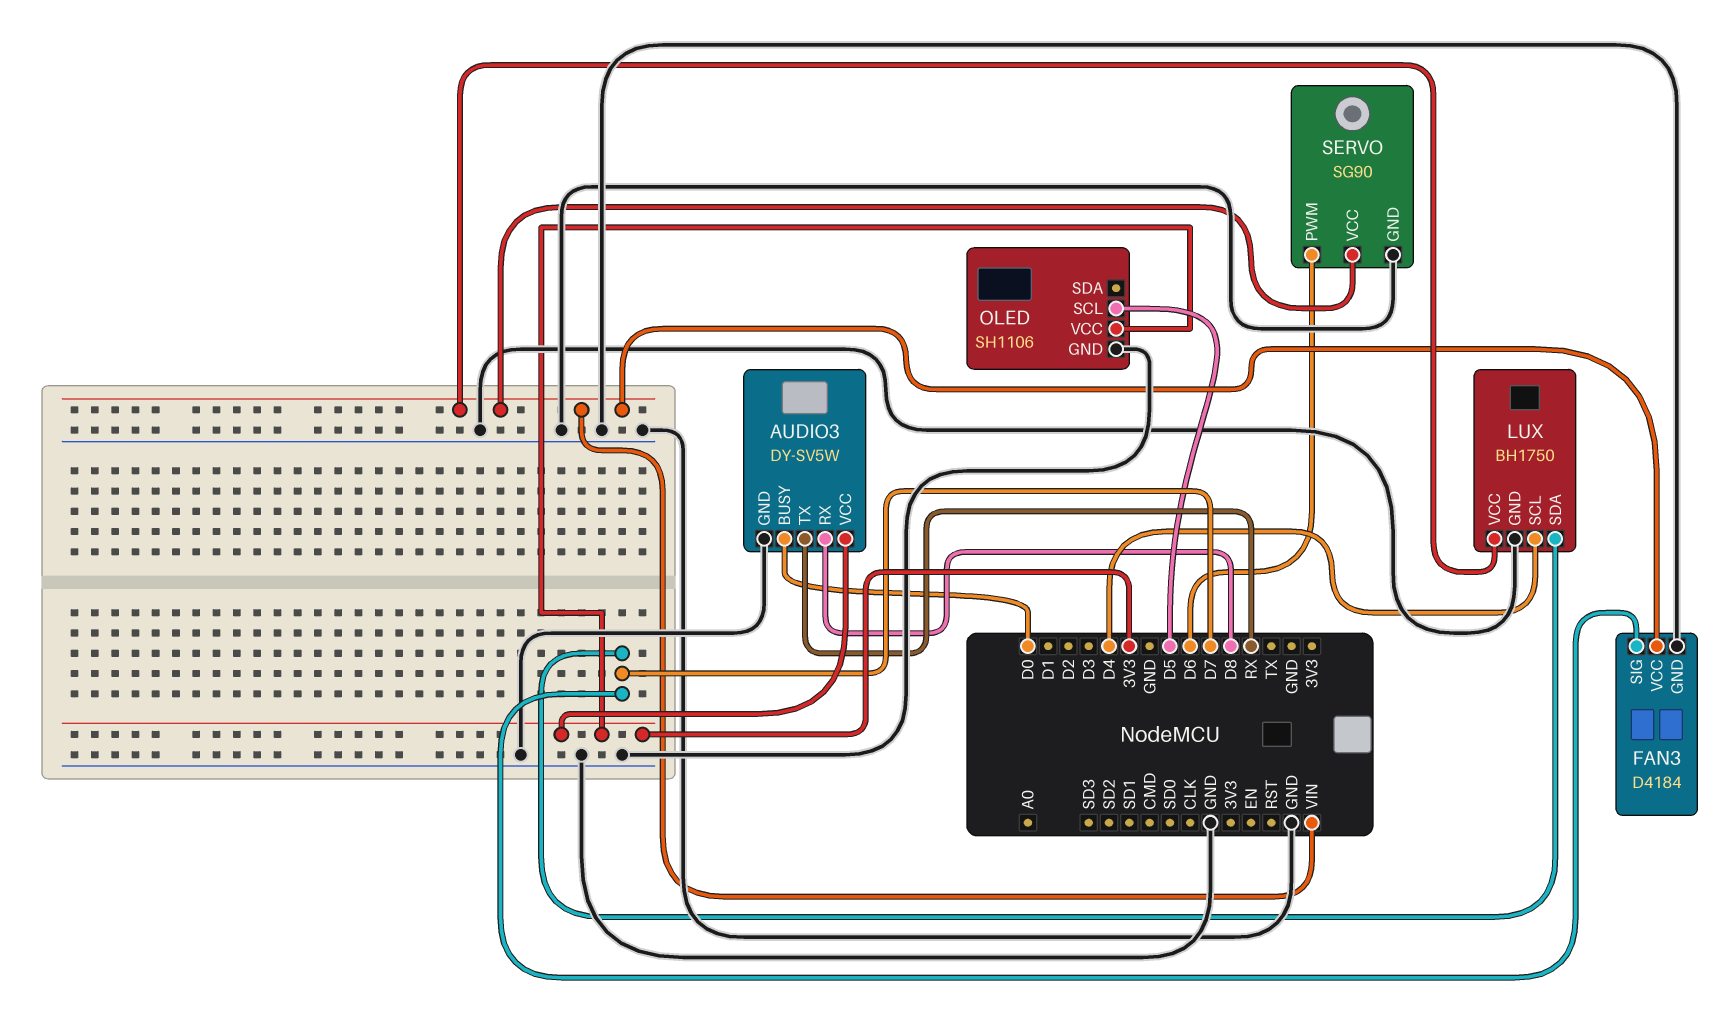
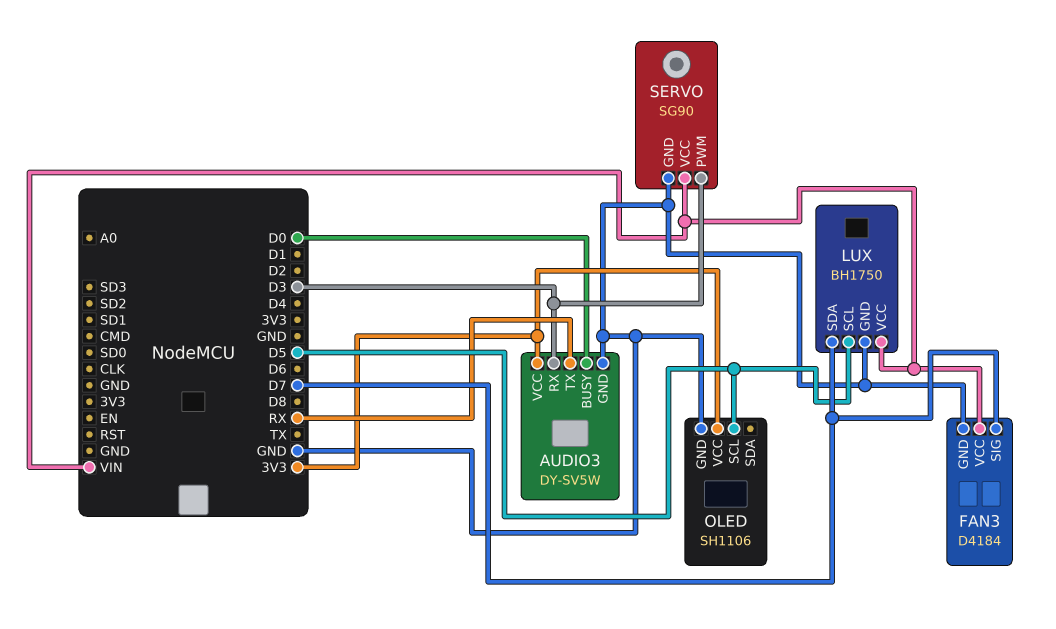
AUDIO3 pin RX: D8 -> D3
LUX pin SCL: D4 -> D5
SERVO pin PWM: D6 -> D3

